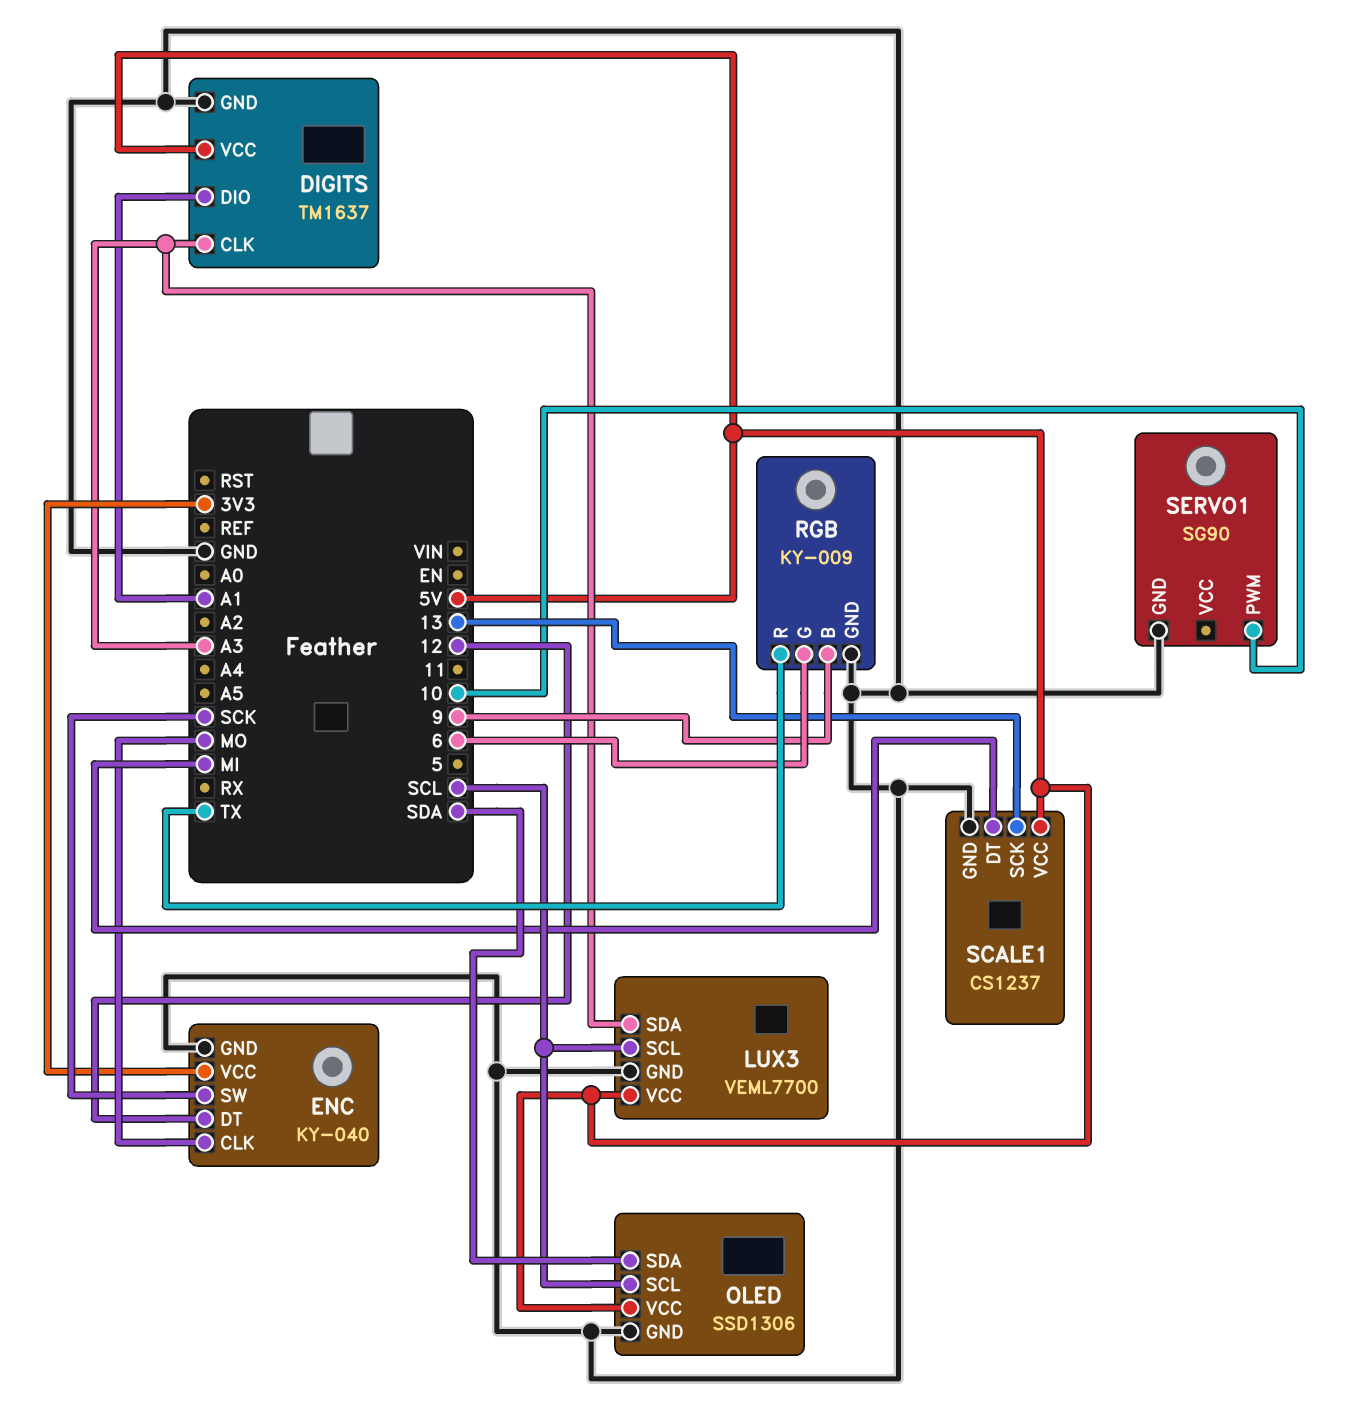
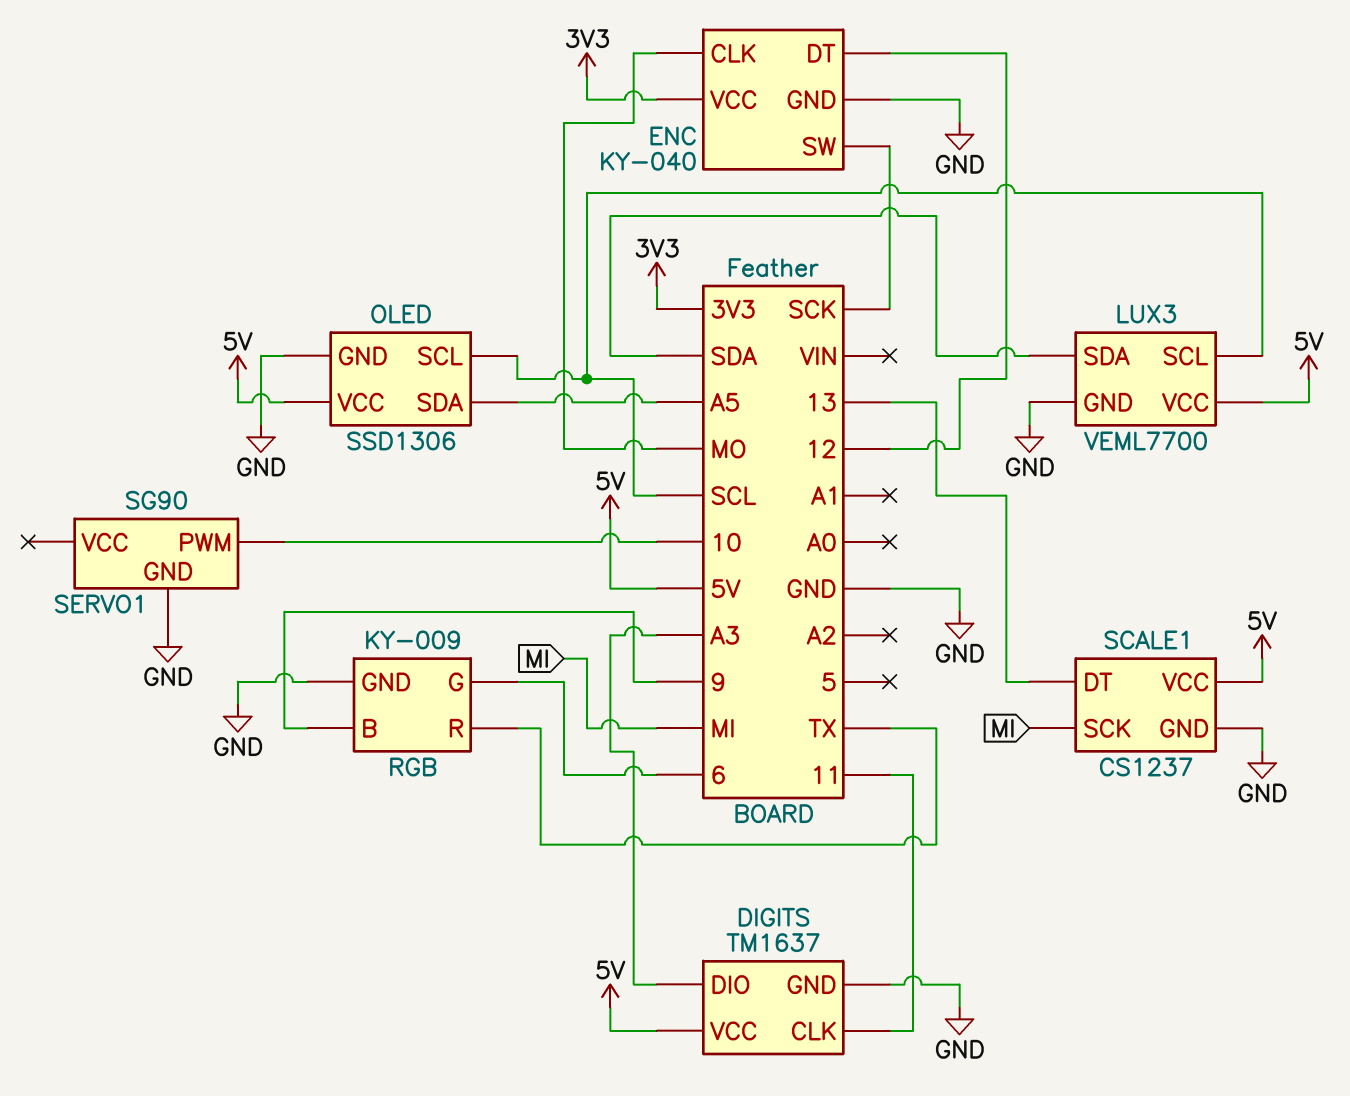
DIGITS pin CLK: A3 -> 11
DIGITS pin DIO: A1 -> A3
LUX3 pin SDA: A3 -> SDA
OLED pin SDA: SDA -> A5
SCALE1 pin DT: MI -> 13
SCALE1 pin SCK: 13 -> MI

